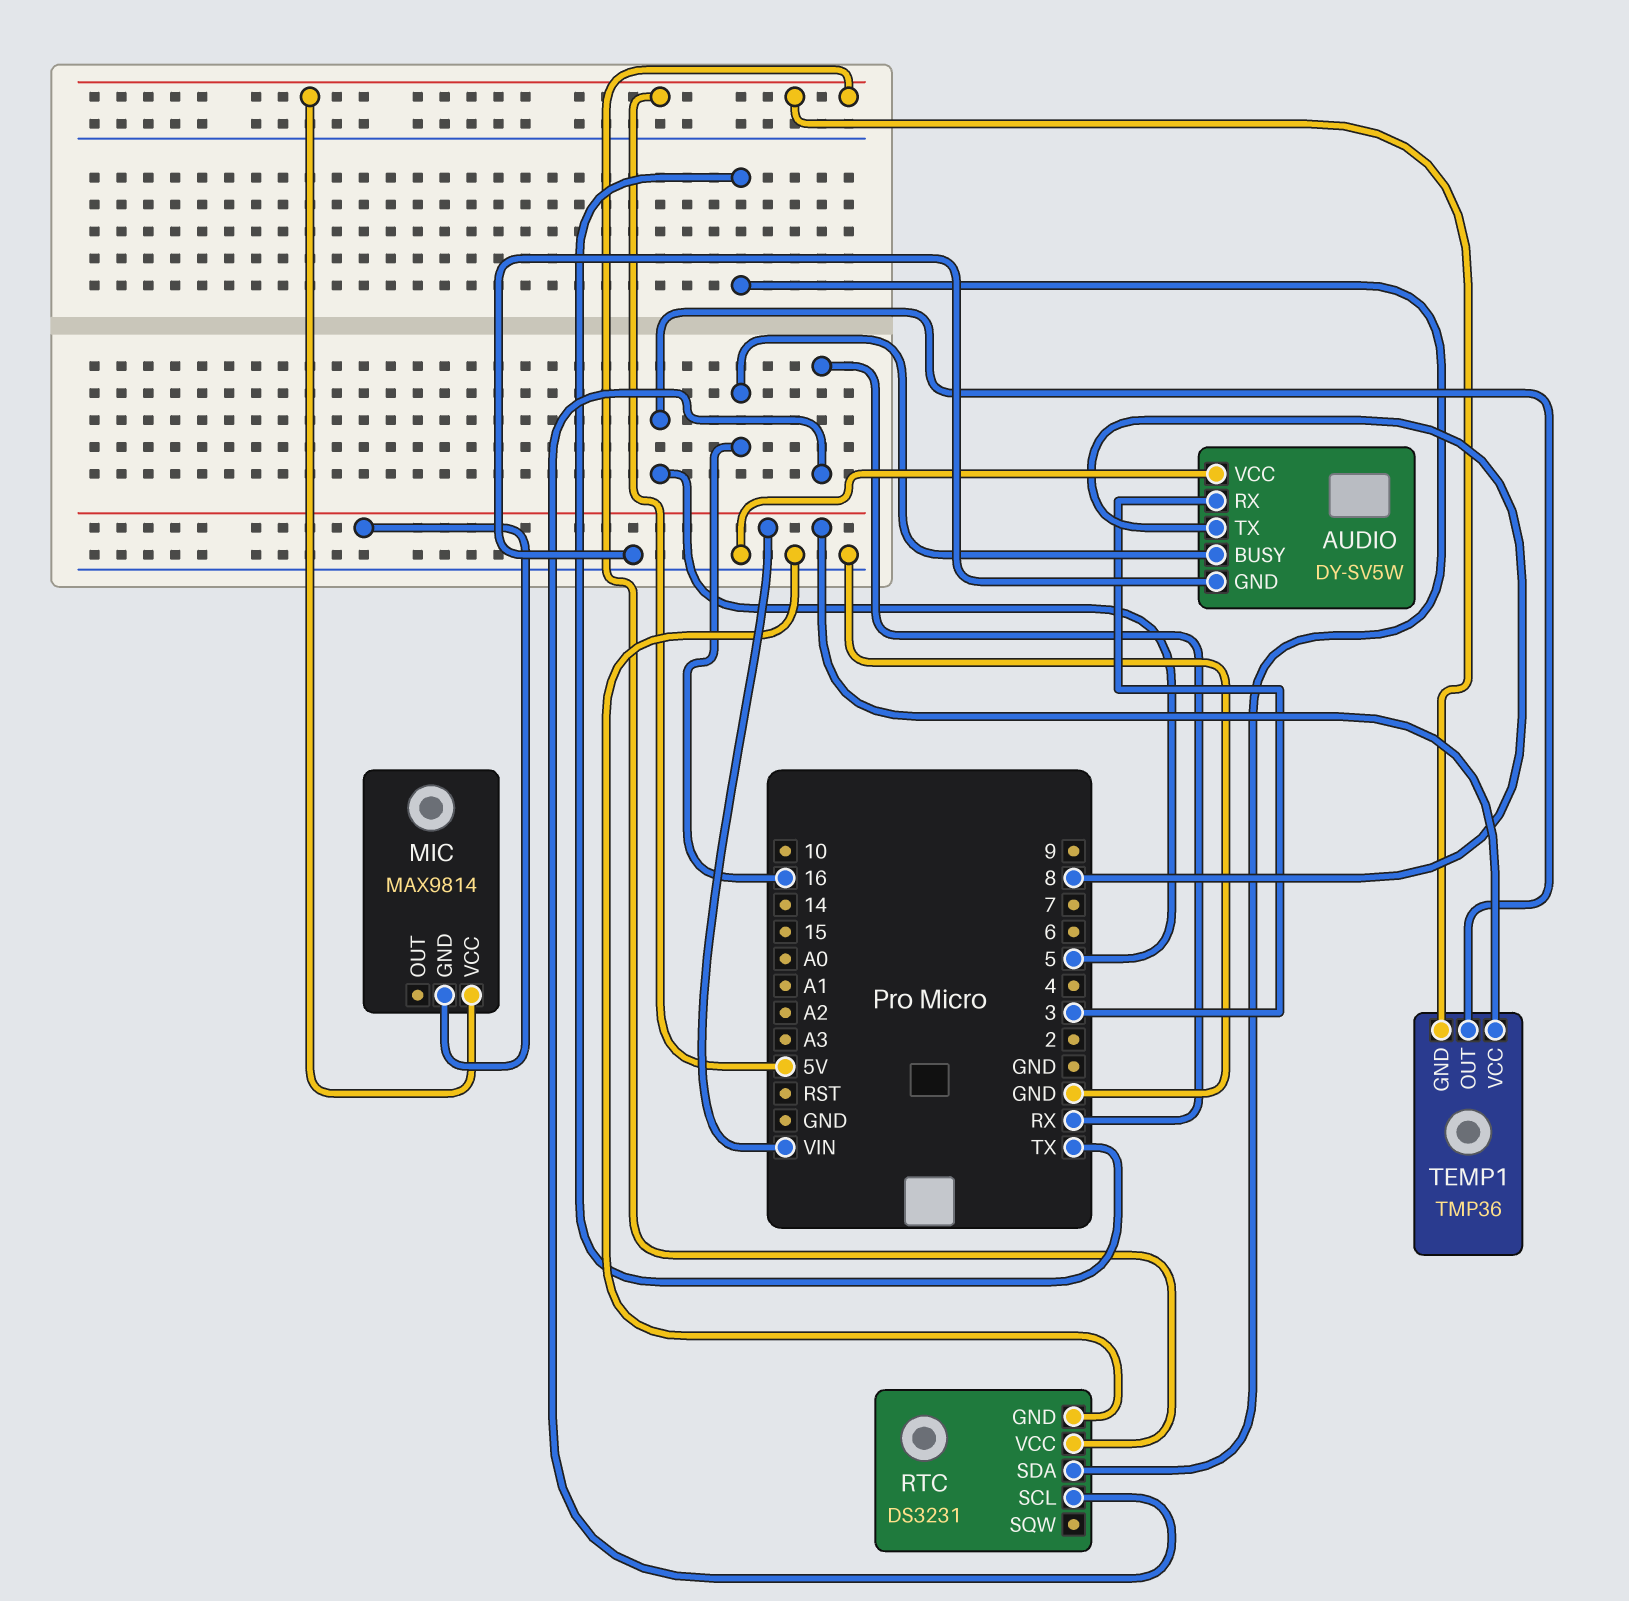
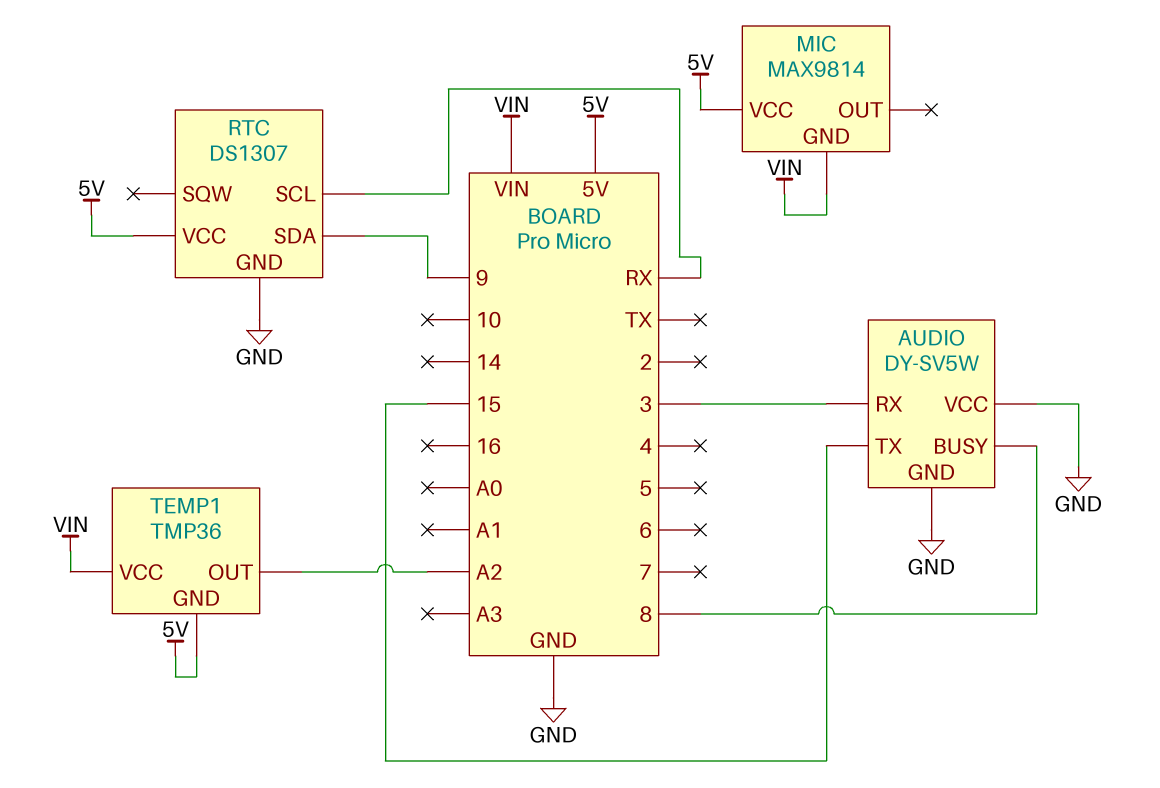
AUDIO pin BUSY: 16 -> 8
AUDIO pin TX: 8 -> 15
RTC: DS3231 -> DS1307
RTC pin SDA: TX -> 9
TEMP1 pin OUT: 5 -> A2

